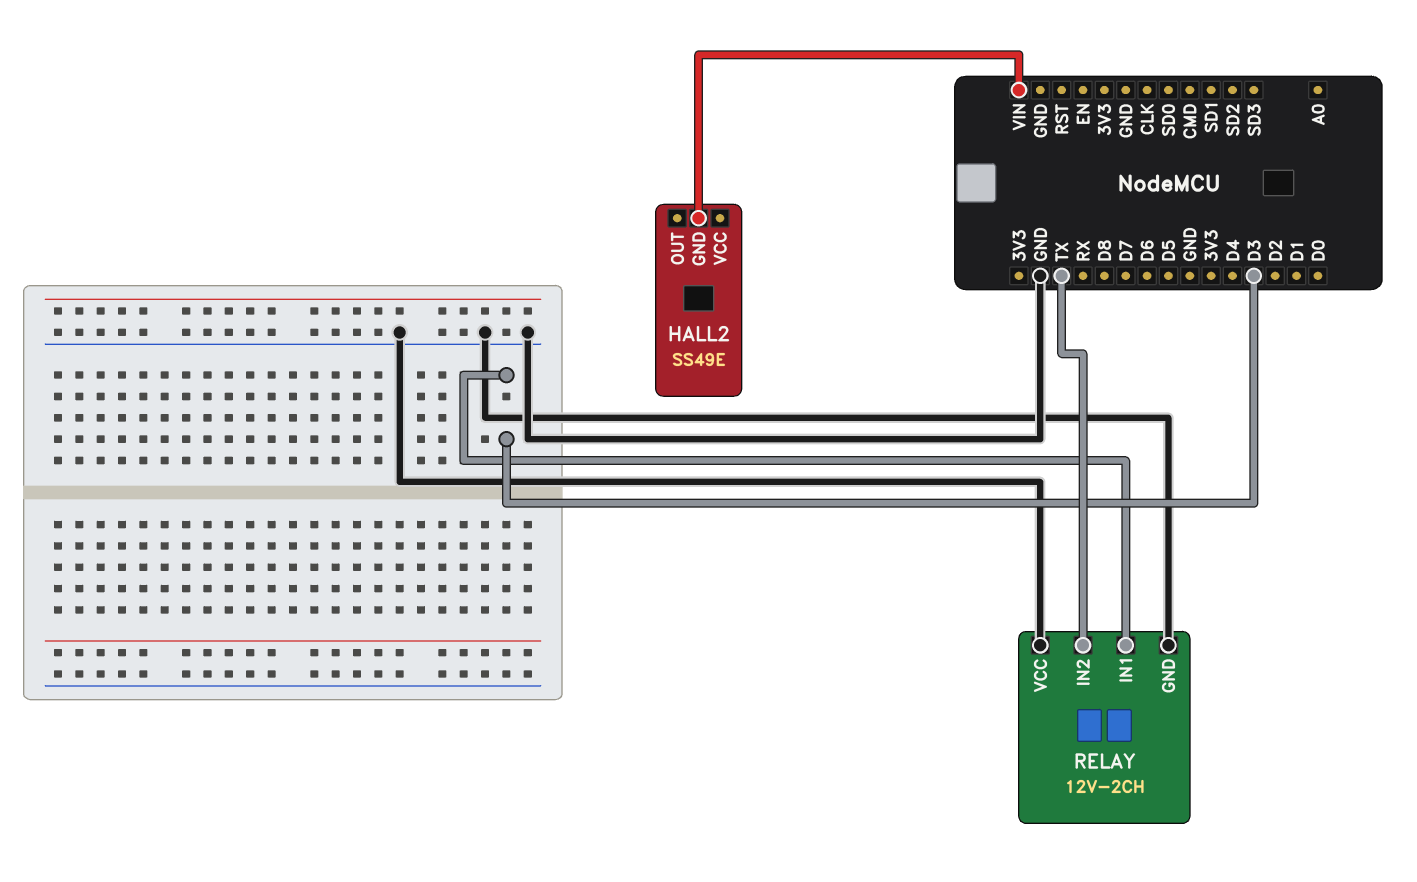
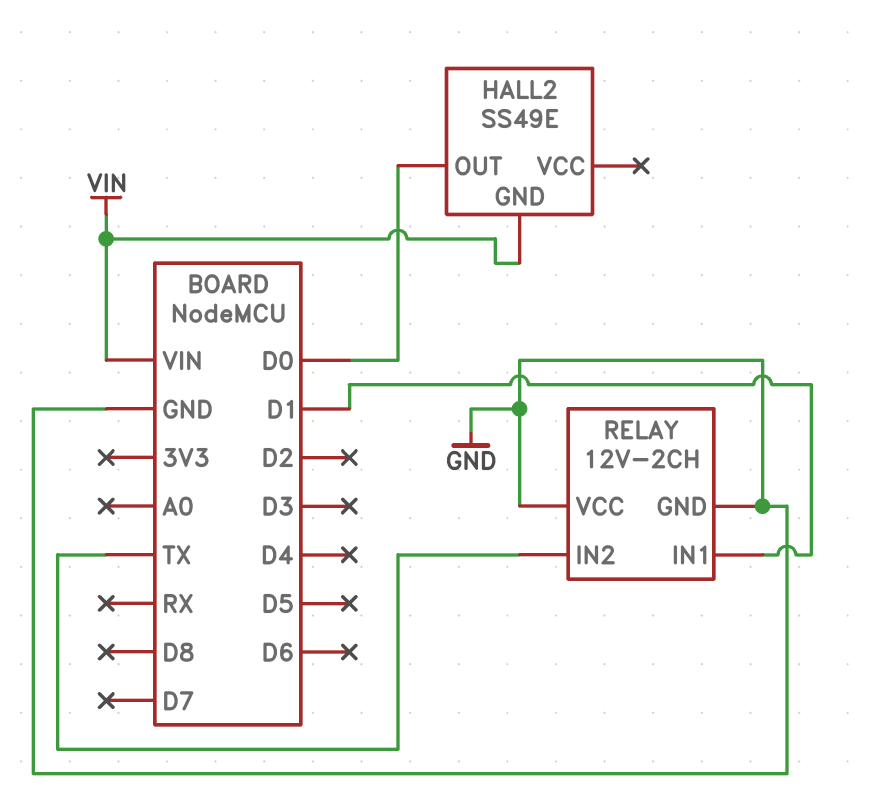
HALL2 pin OUT: none -> D0
RELAY pin IN1: D3 -> D1

